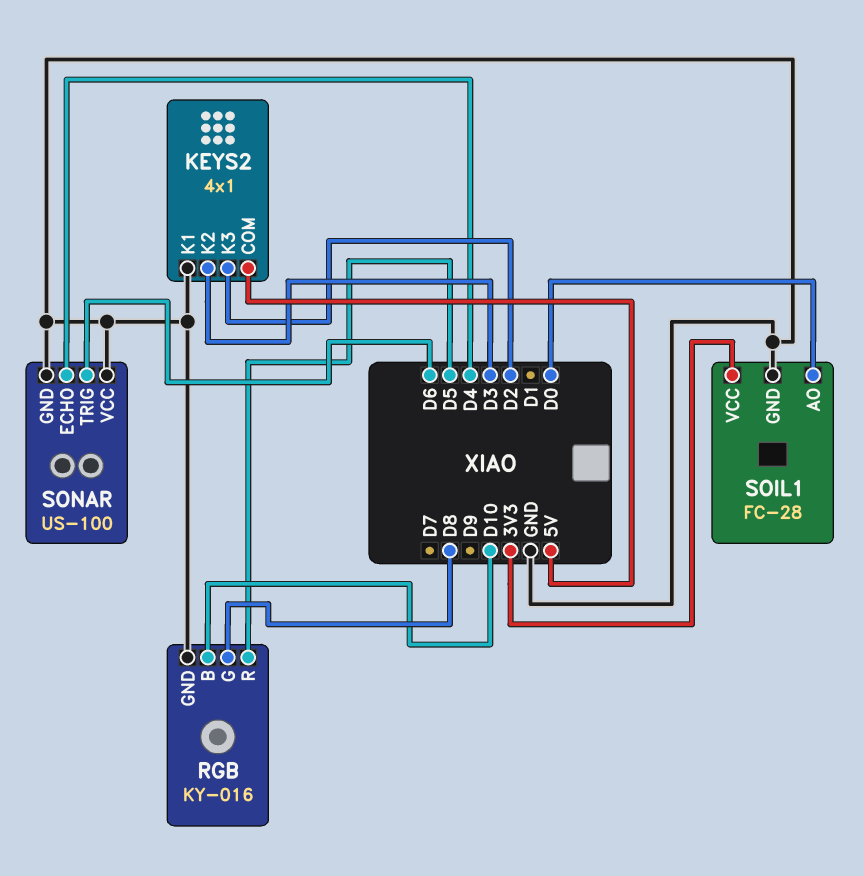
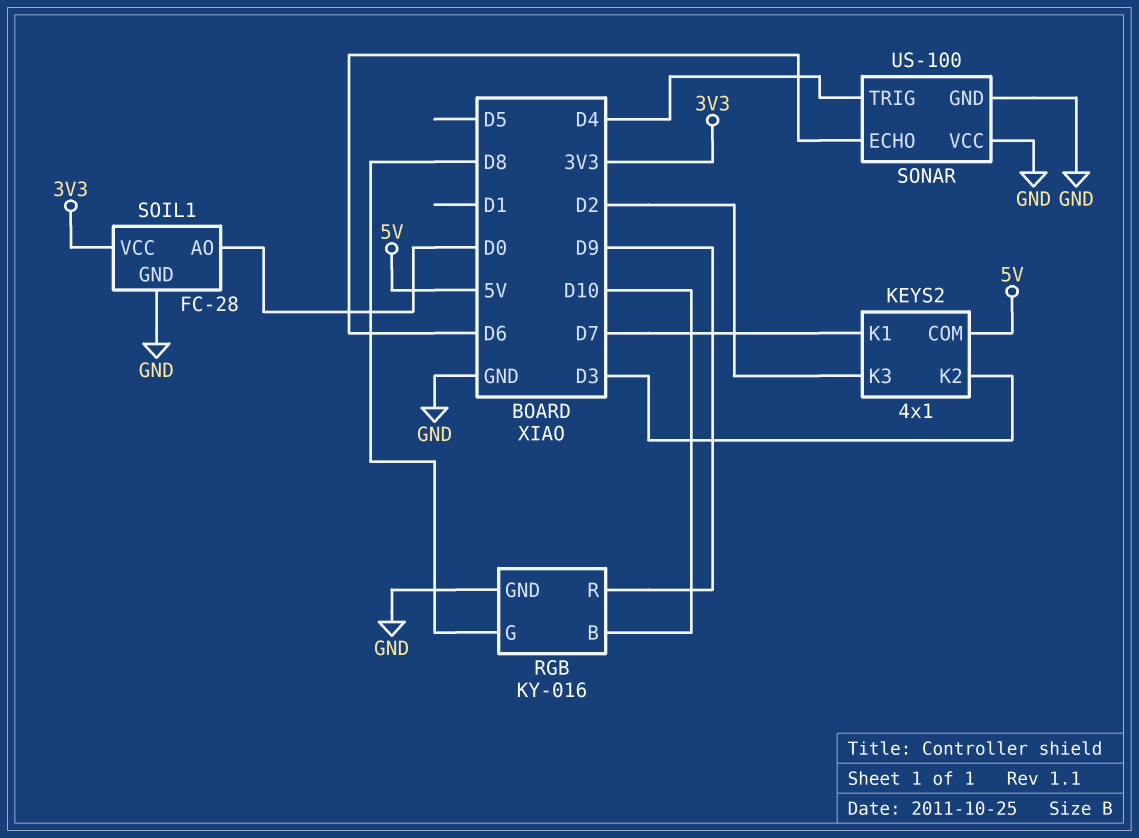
KEYS2 pin K1: GND -> D7
RGB pin R: D5 -> D9
SONAR pin ECHO: D4 -> D6
SONAR pin TRIG: D6 -> D4

